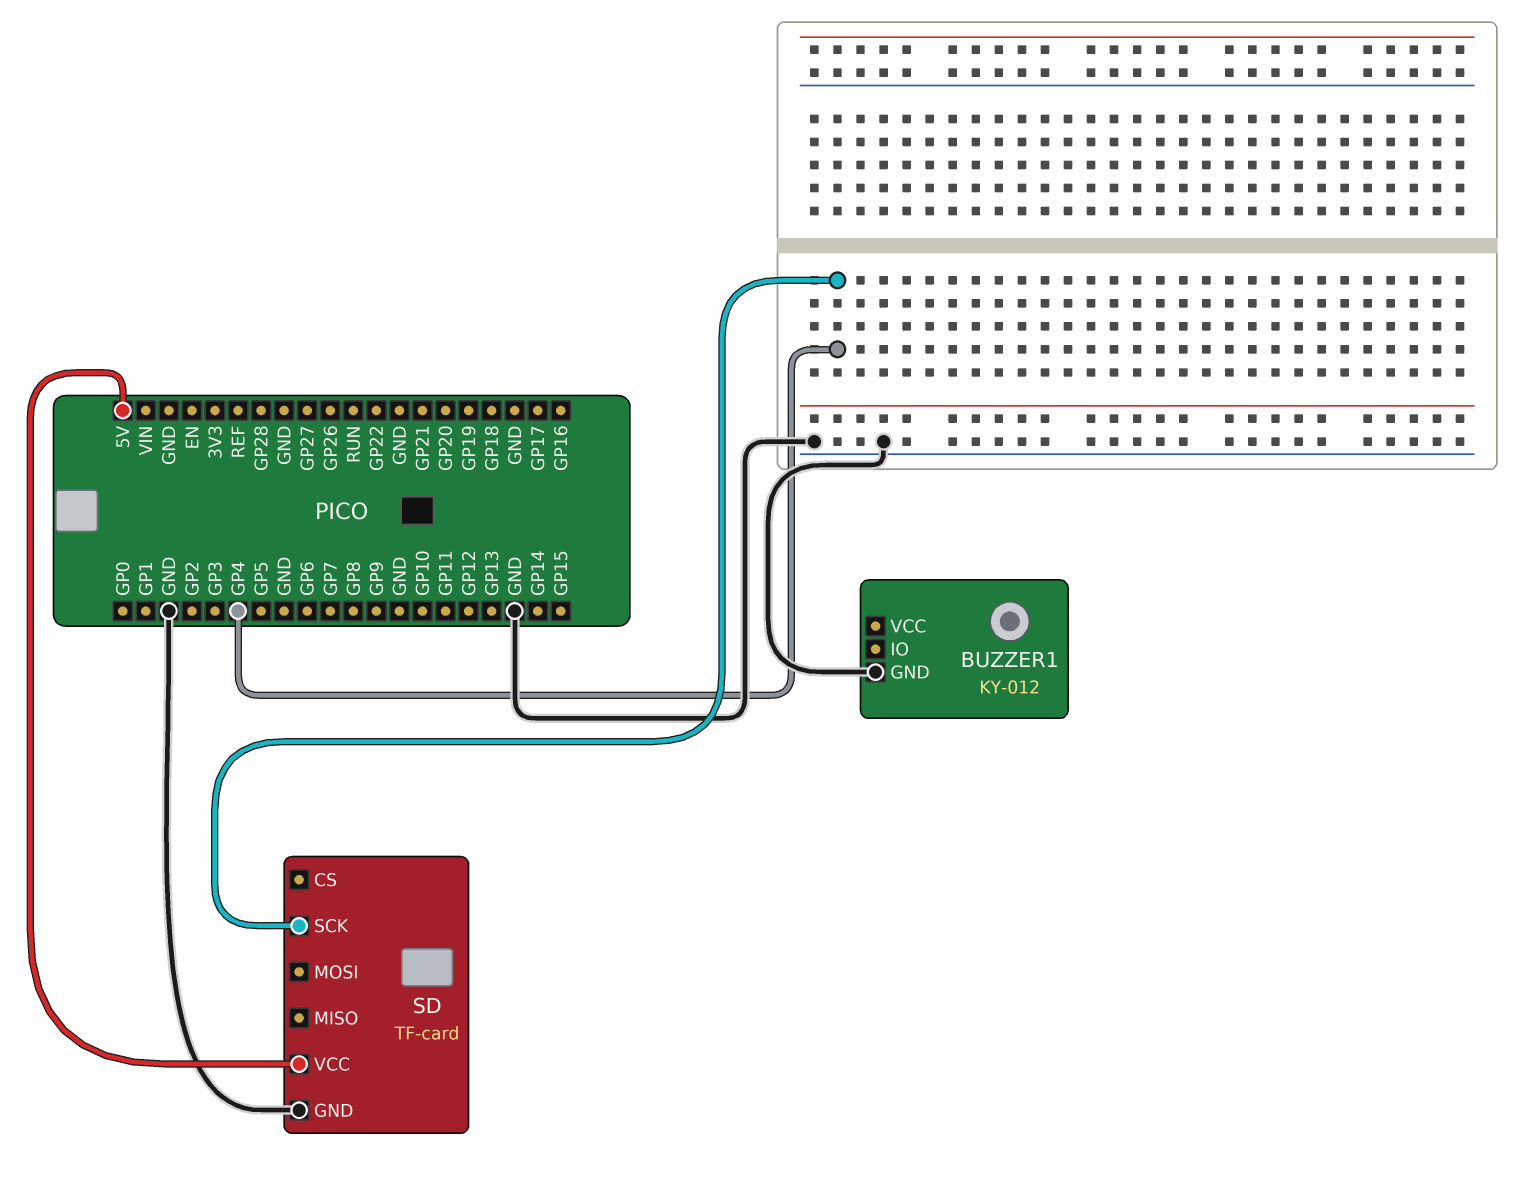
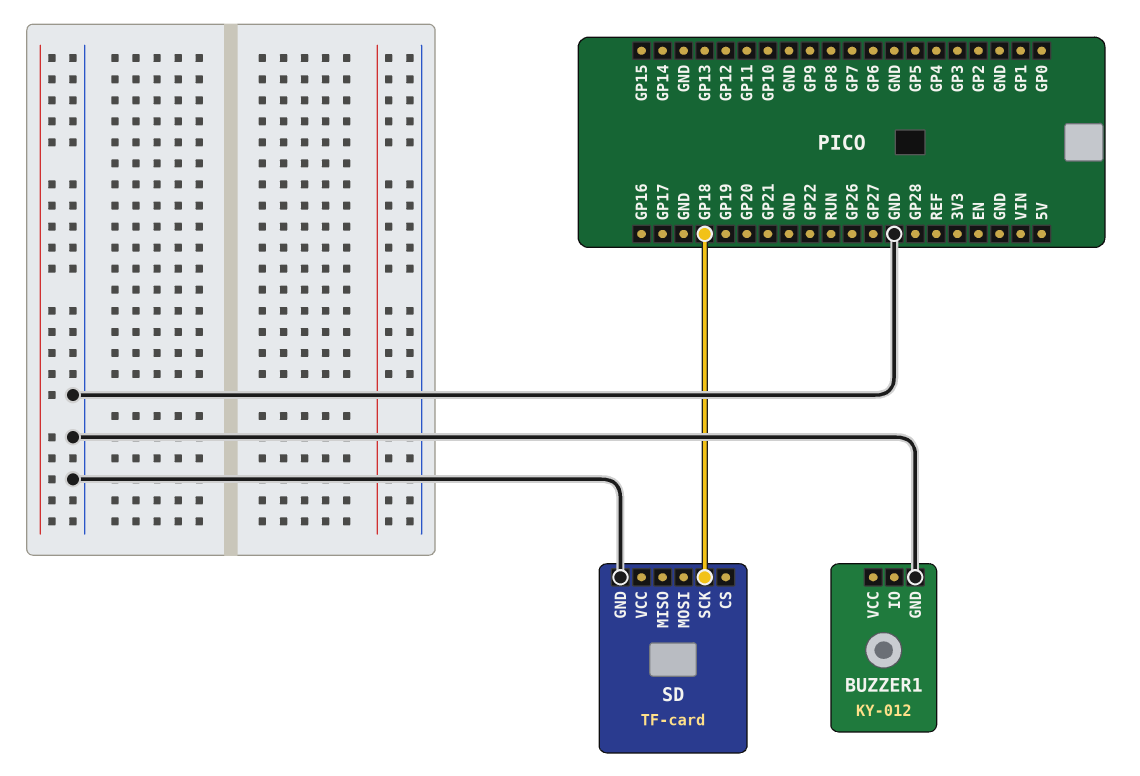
SD pin SCK: GP4 -> GP18
SD pin VCC: 5V -> none

